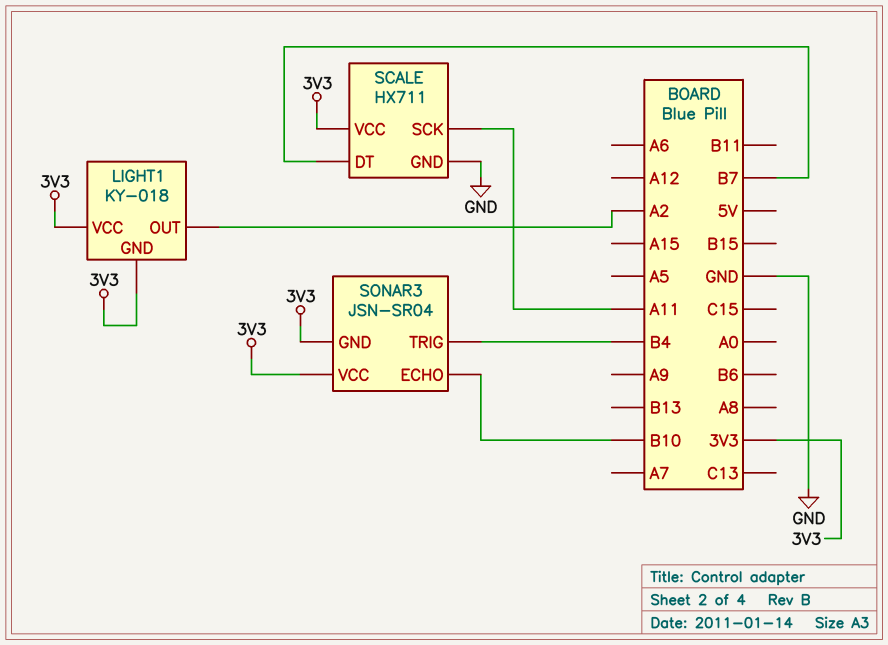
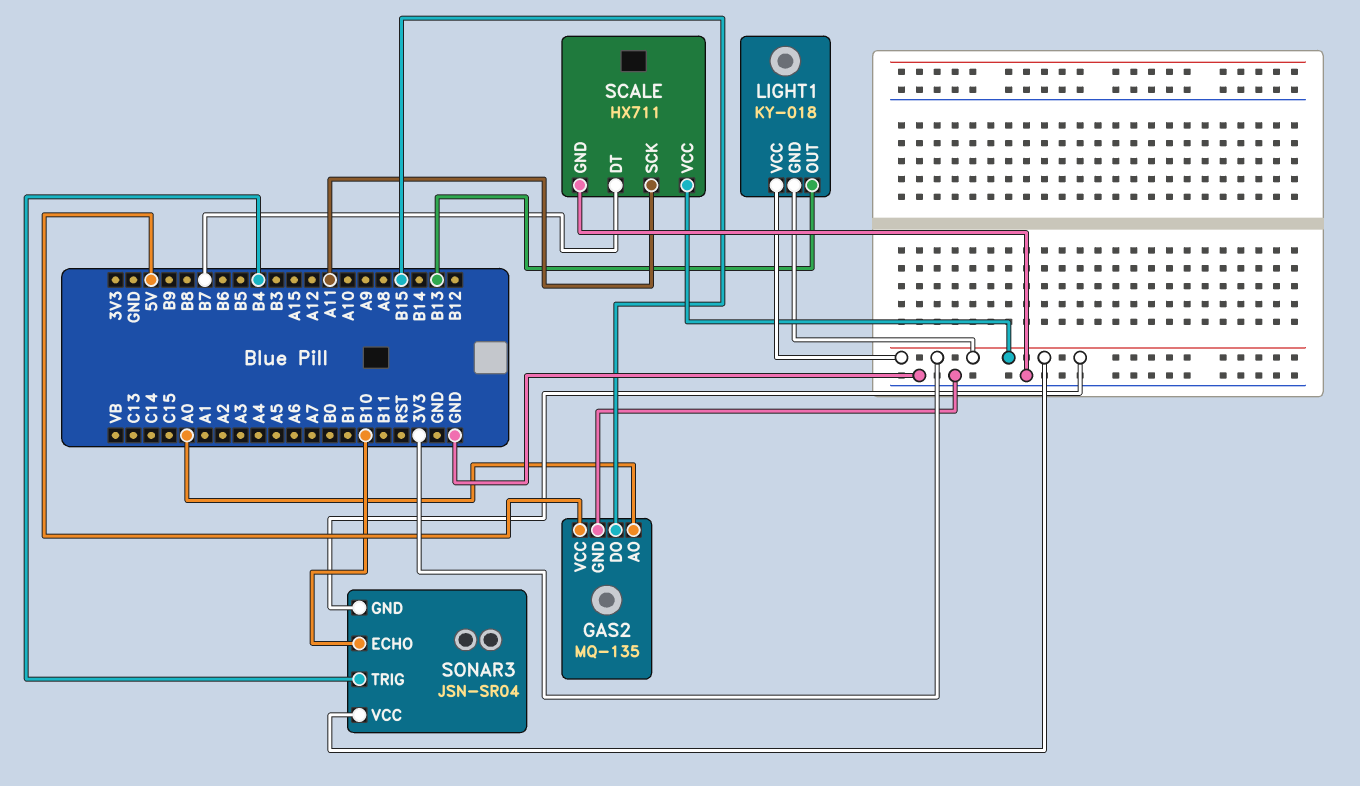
GAS2: none -> MQ-135
GAS2 pin AO: none -> A0
GAS2 pin DO: none -> B15
GAS2 pin GND: none -> GND
GAS2 pin VCC: none -> 5V
LIGHT1 pin OUT: A2 -> B13

